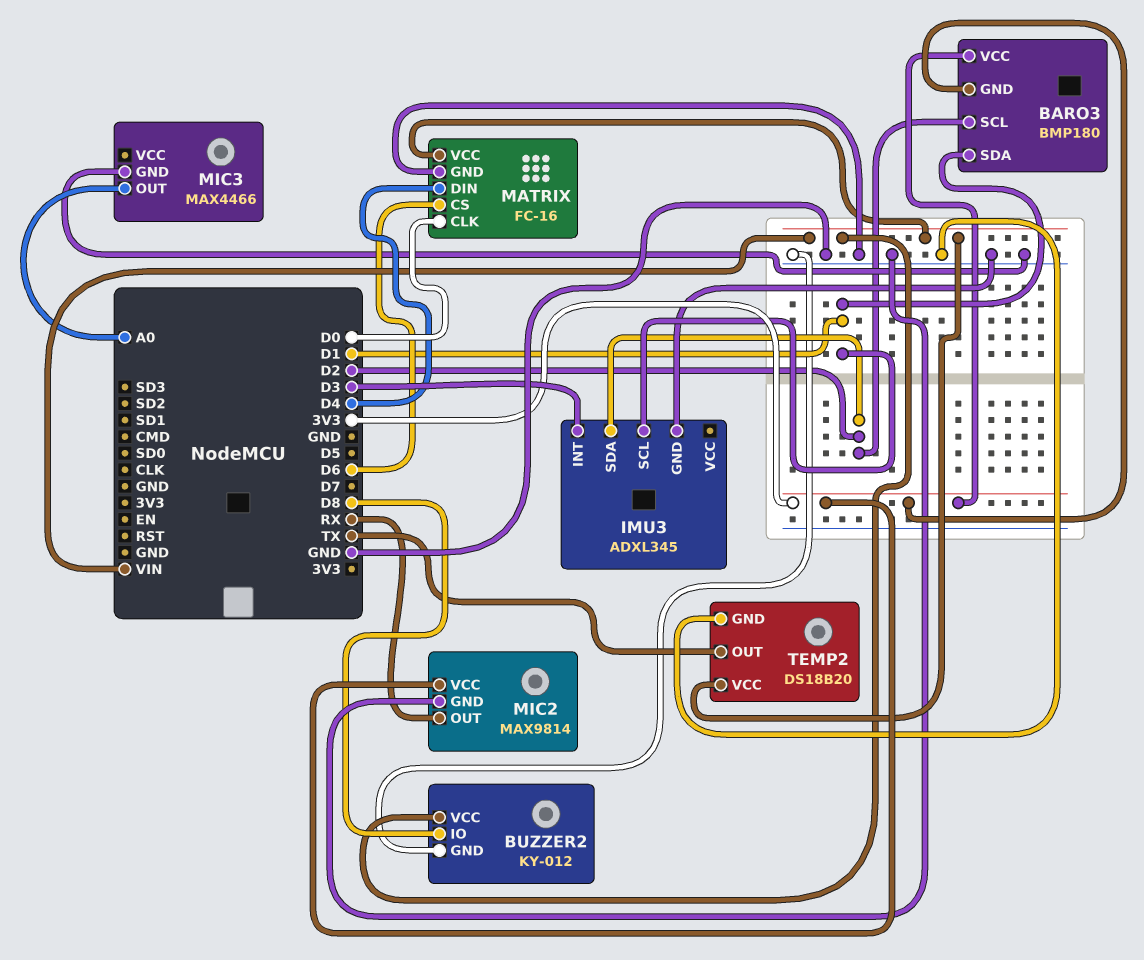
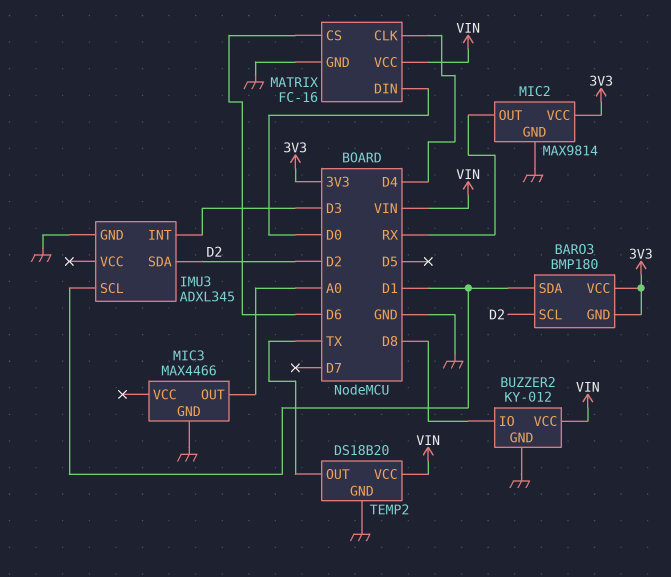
MATRIX pin CLK: D0 -> D4
MATRIX pin DIN: D4 -> D0

